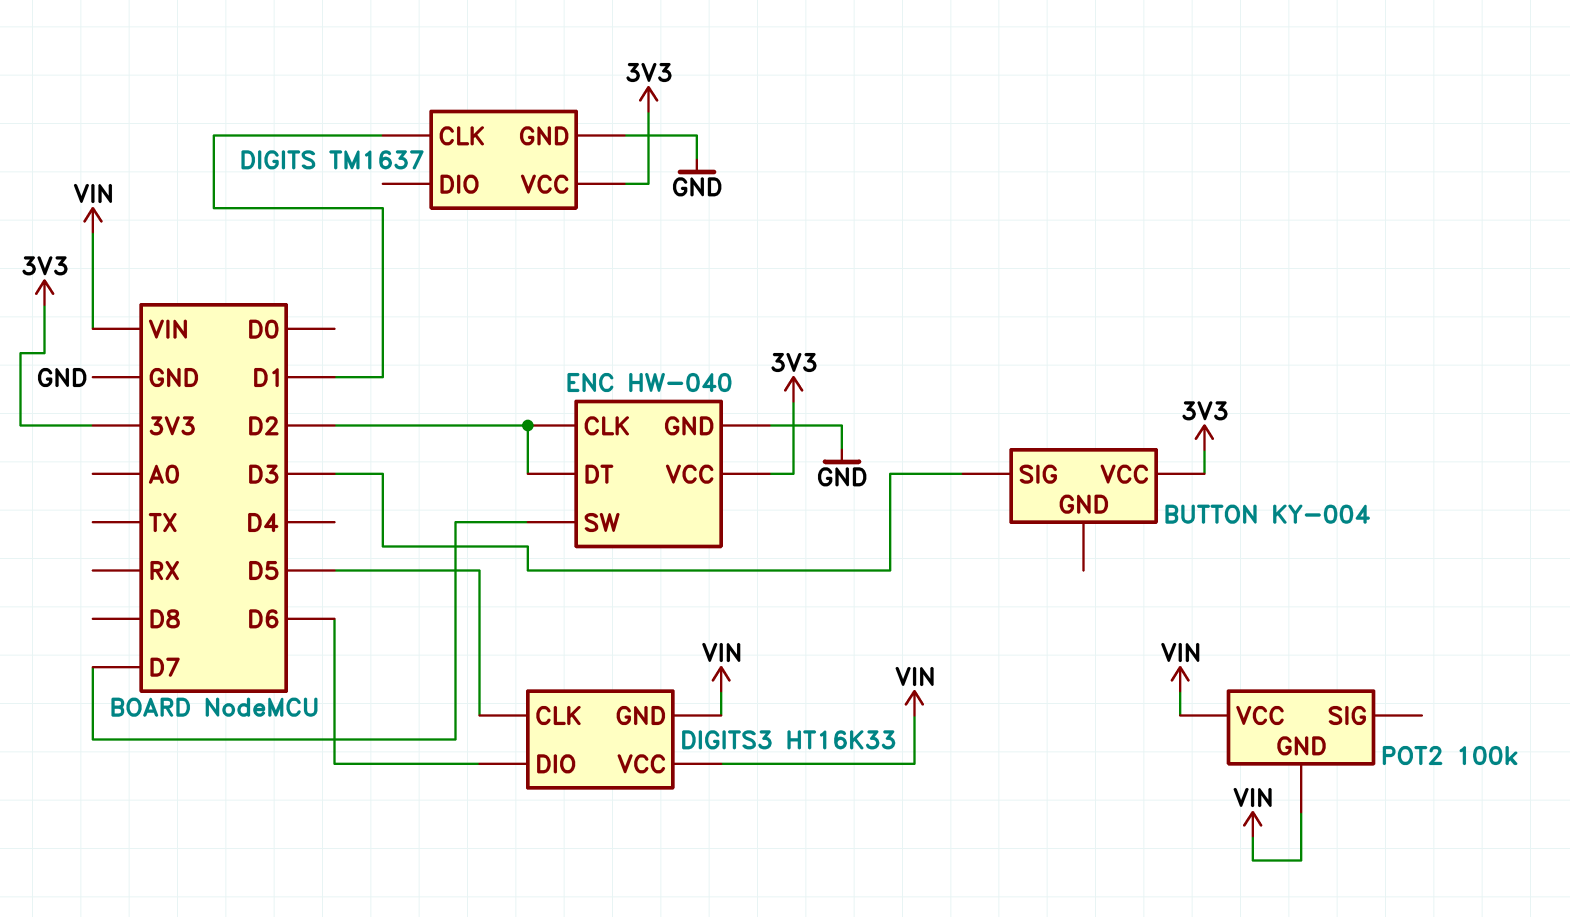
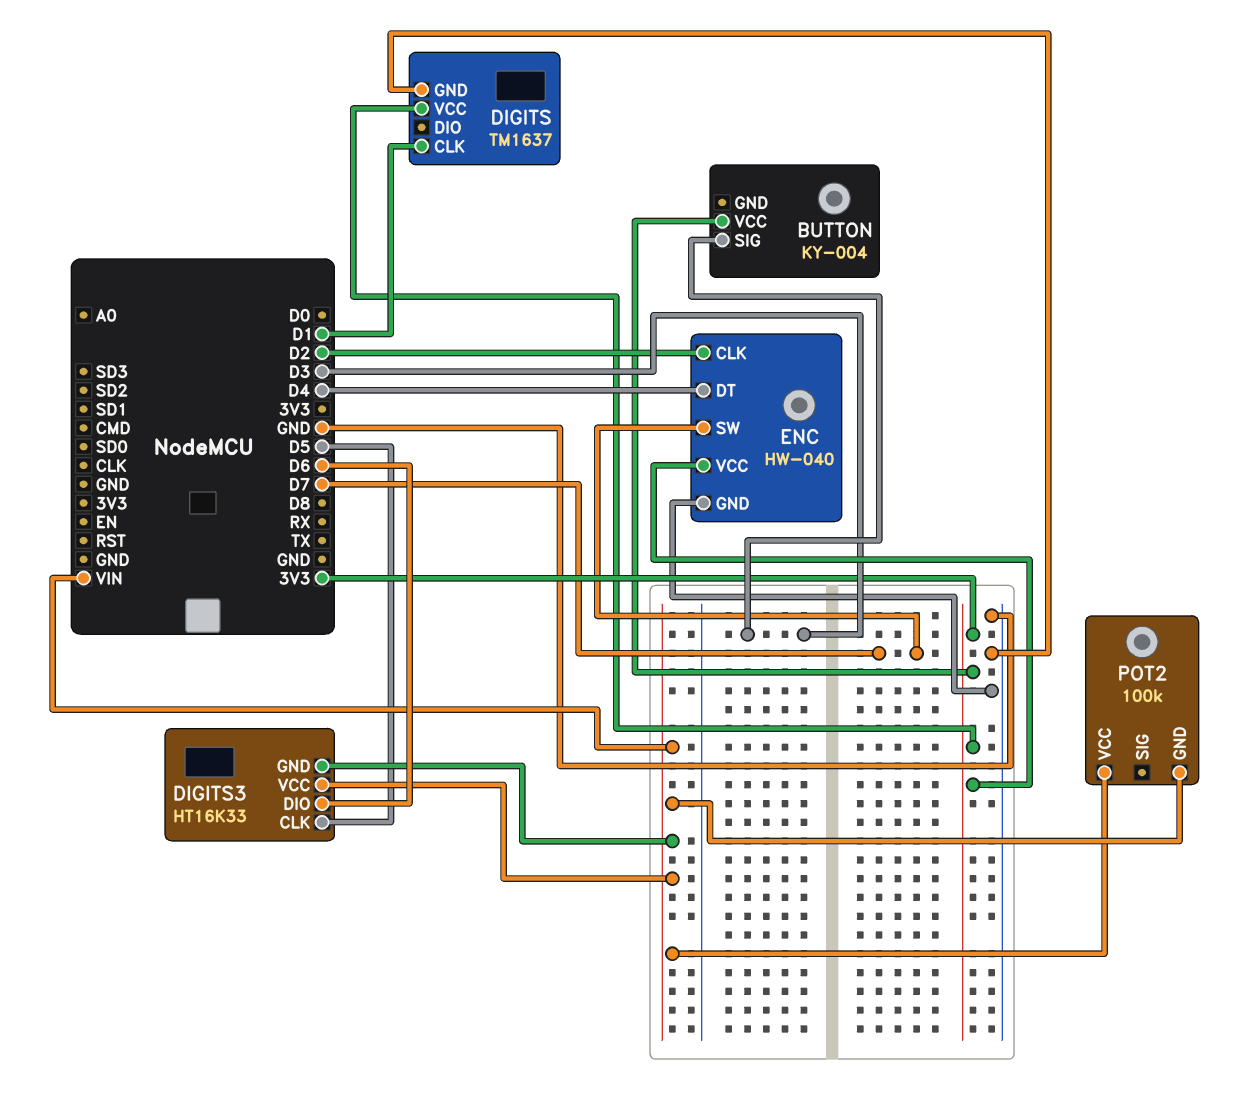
ENC pin DT: D2 -> D4

